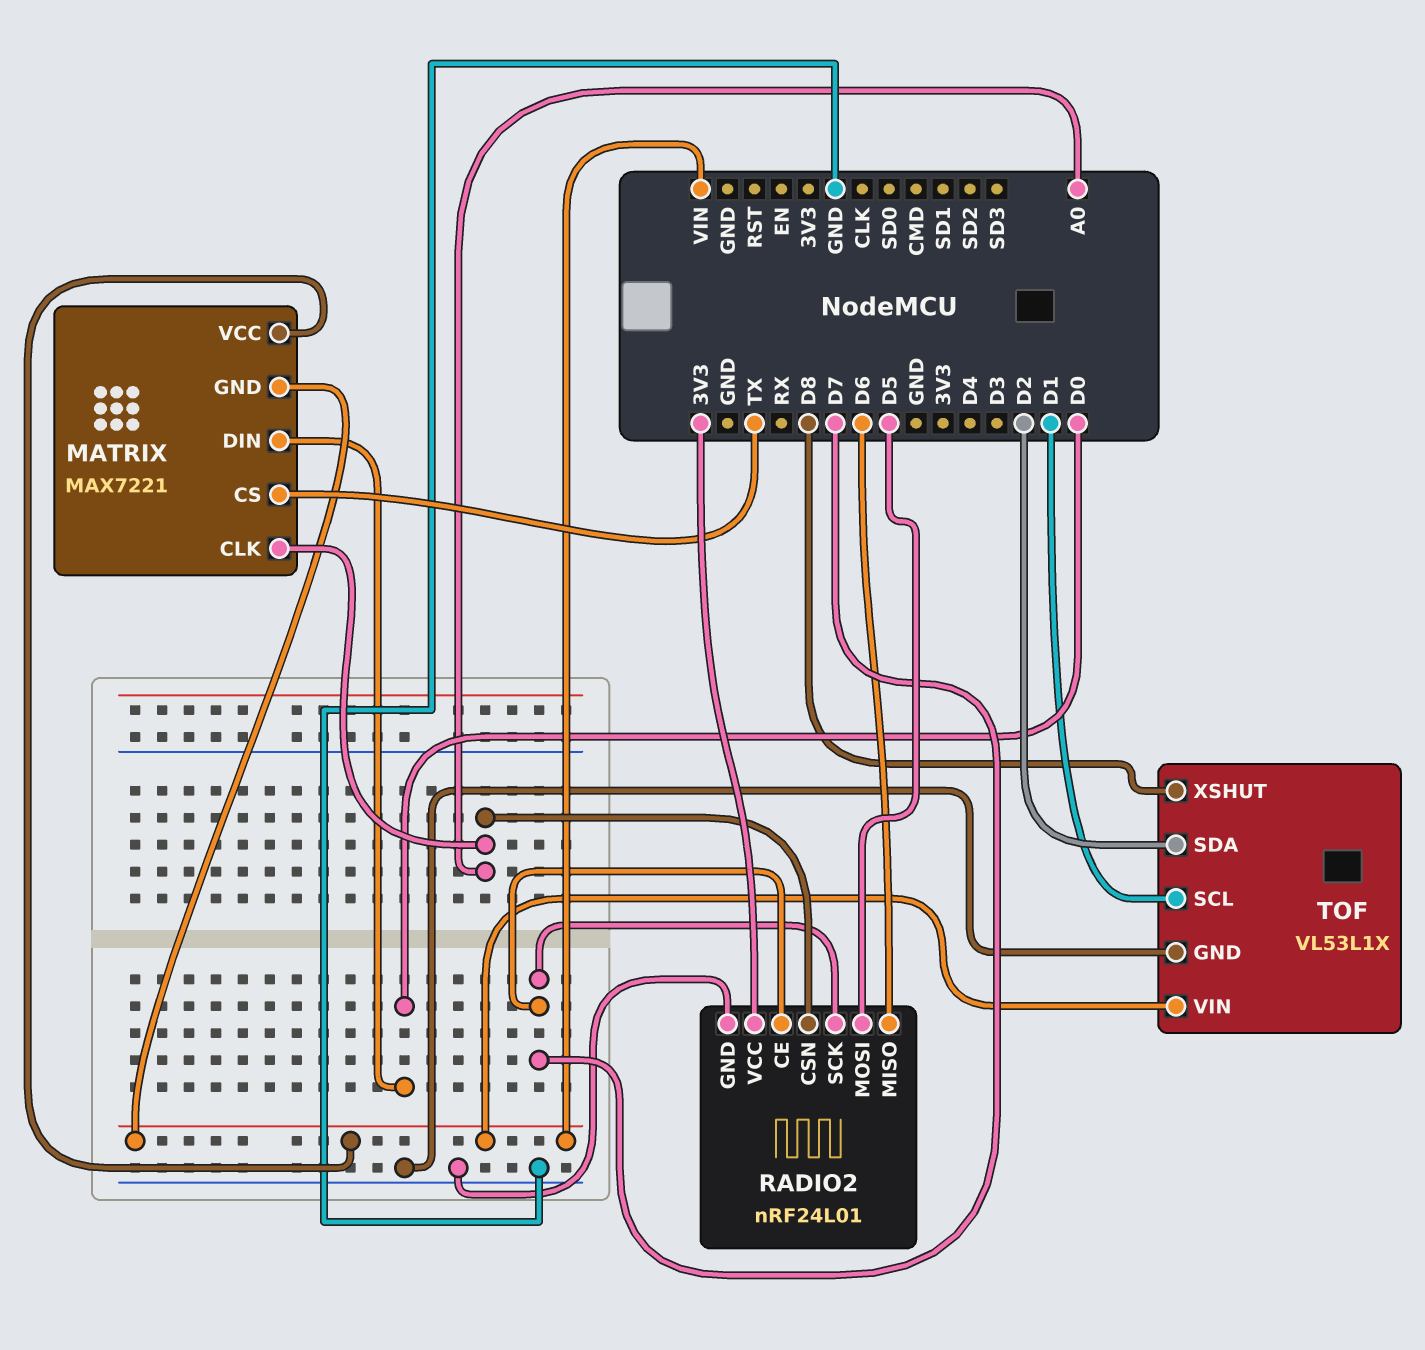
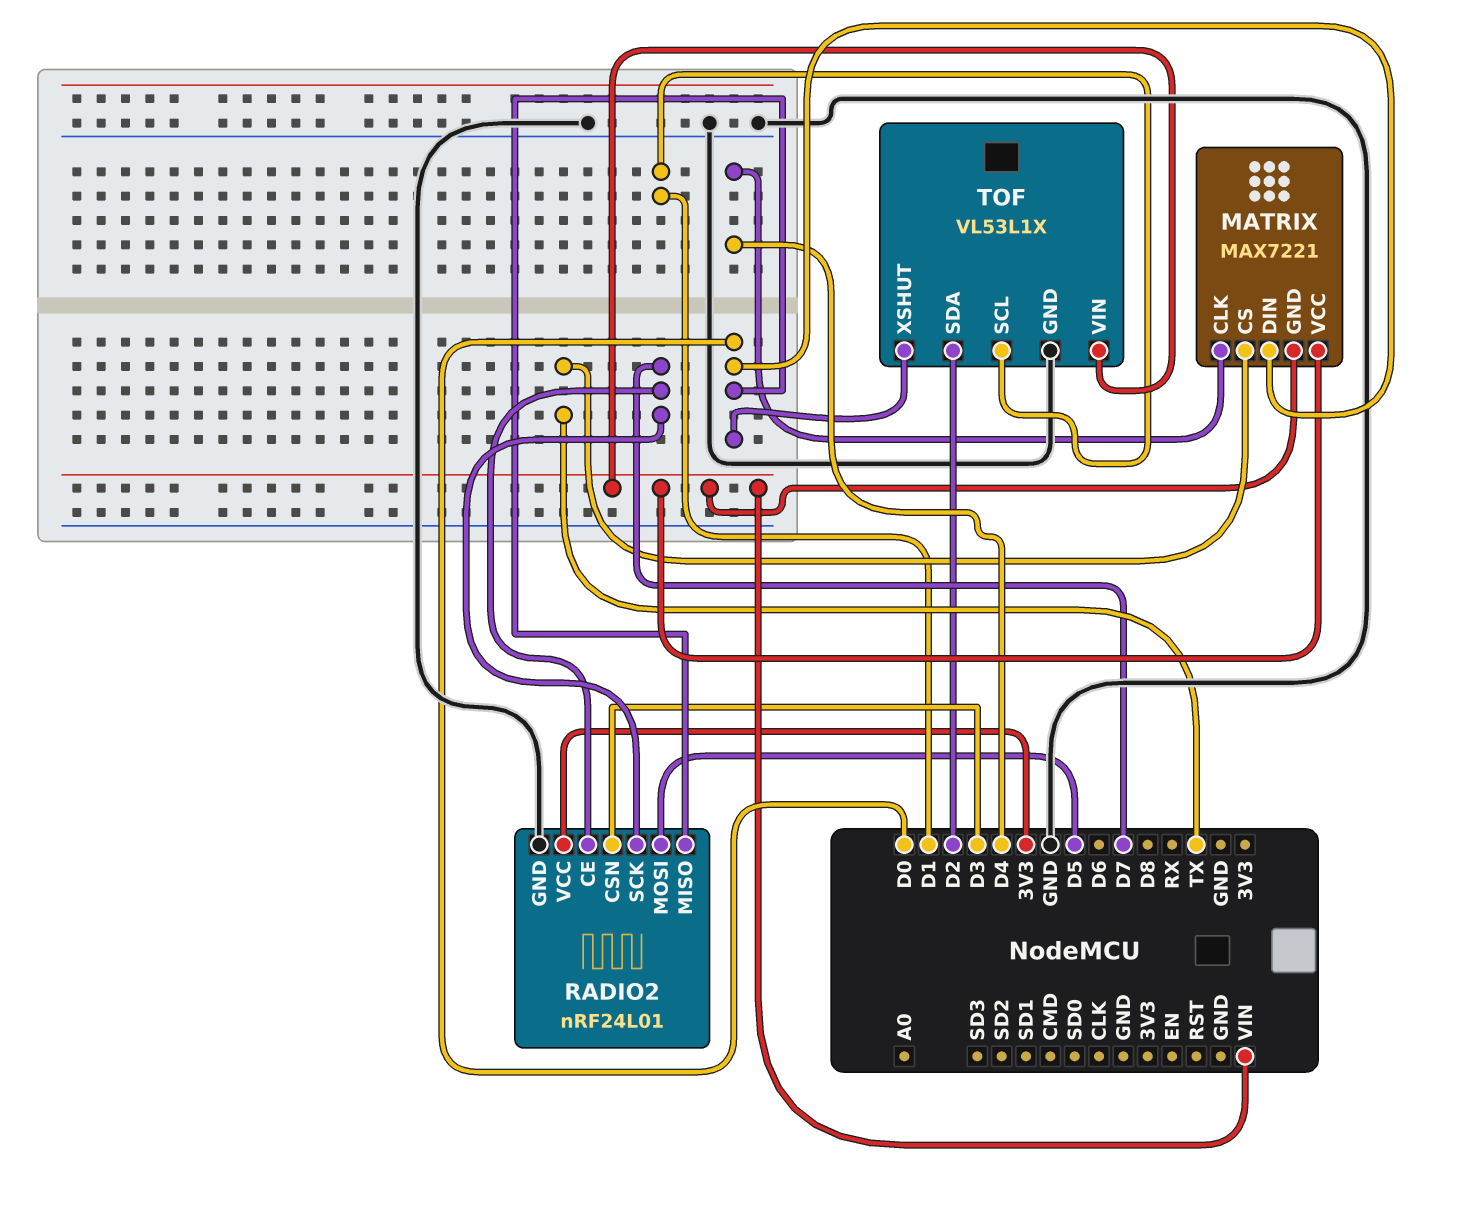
MATRIX pin CLK: A0 -> D4
RADIO2 pin CSN: A0 -> D3
RADIO2 pin MISO: D6 -> D0
TOF pin XSHUT: D8 -> D0

